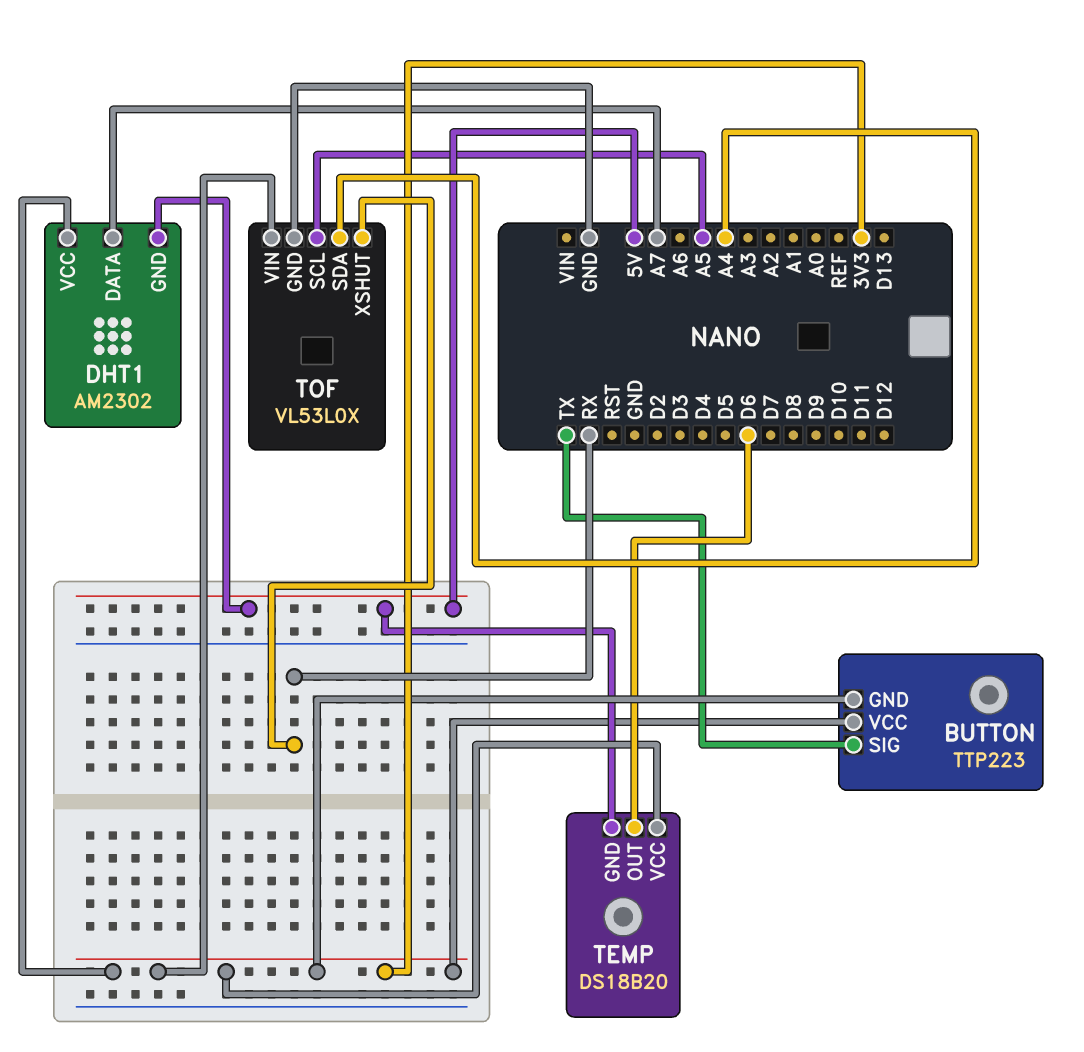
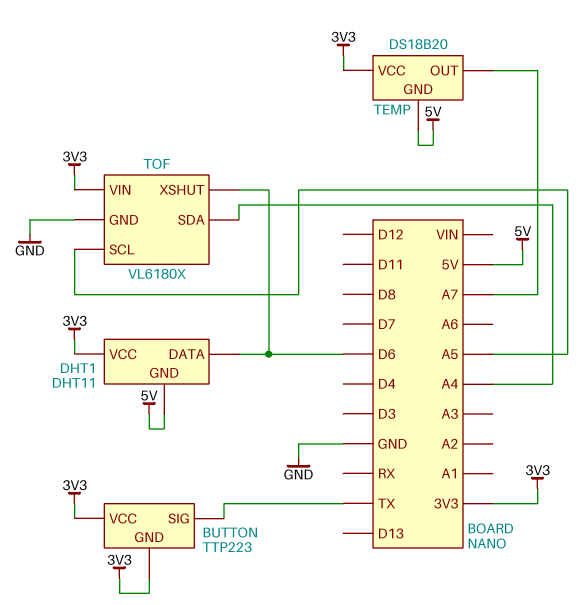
DHT1: AM2302 -> DHT11
DHT1 pin DATA: A7 -> D6
TEMP pin OUT: D6 -> A7
TOF: VL53L0X -> VL6180X
TOF pin XSHUT: RX -> D6

